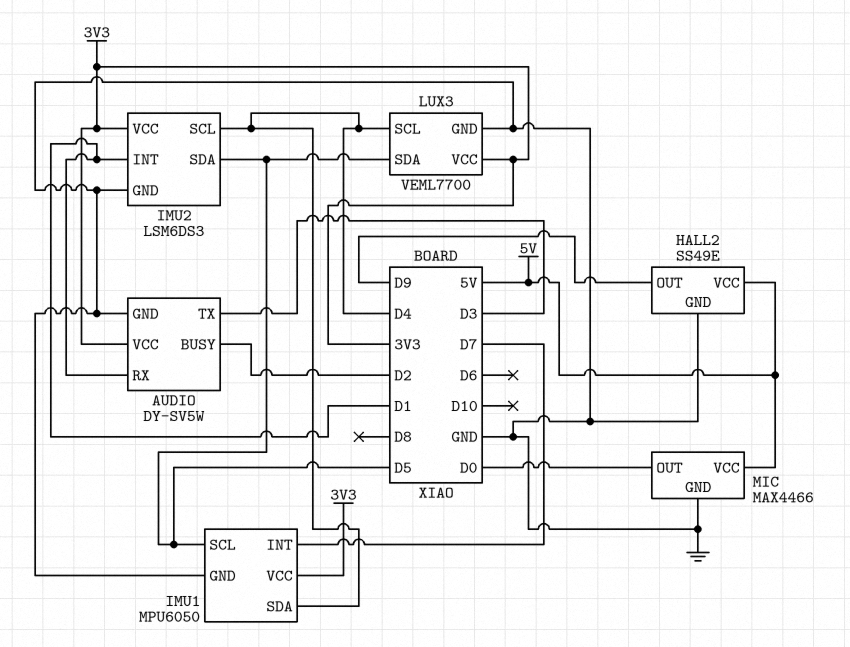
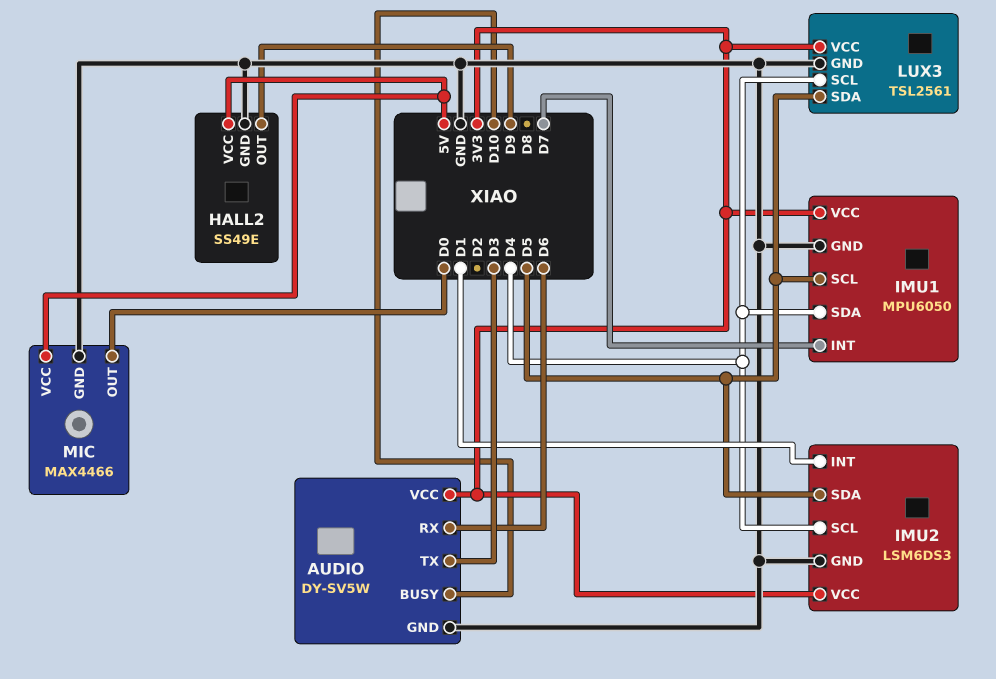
AUDIO pin BUSY: D2 -> D10
AUDIO pin RX: D1 -> D6
LUX3: VEML7700 -> TSL2561

